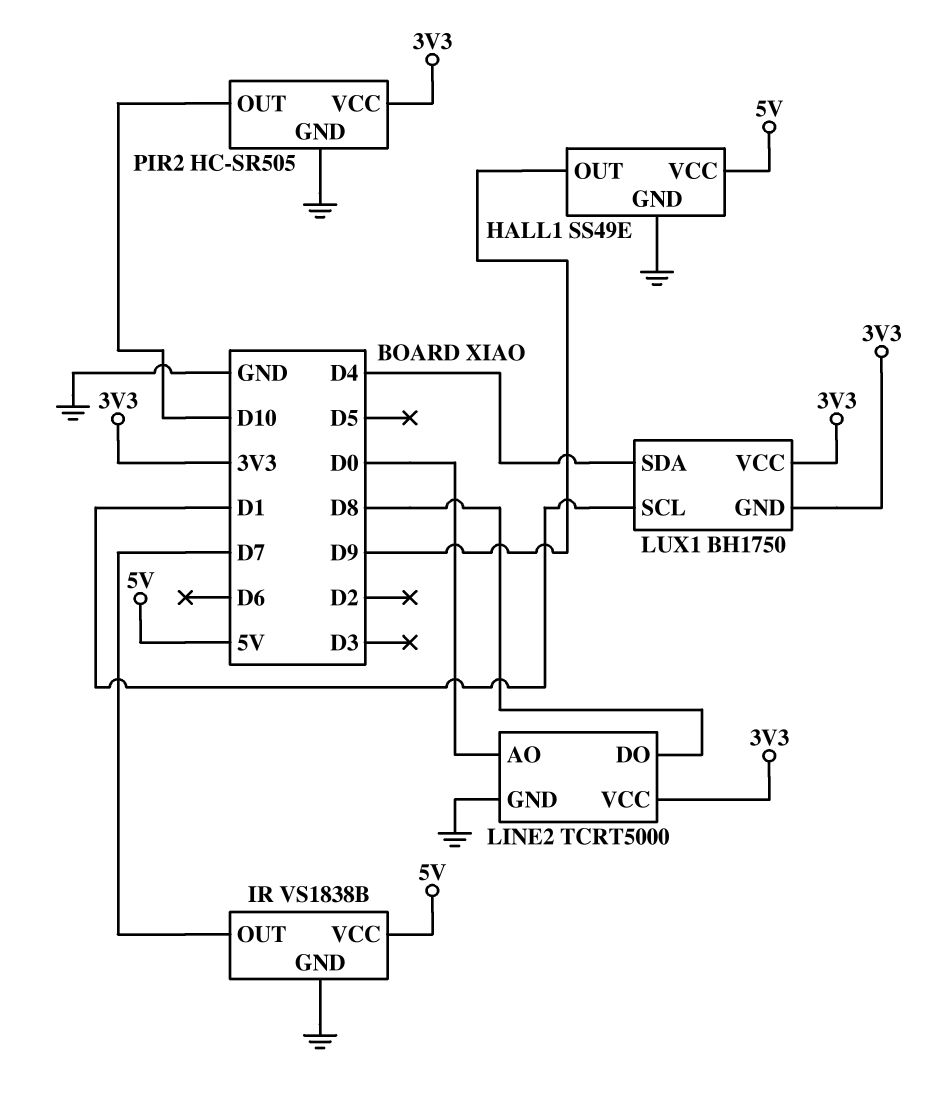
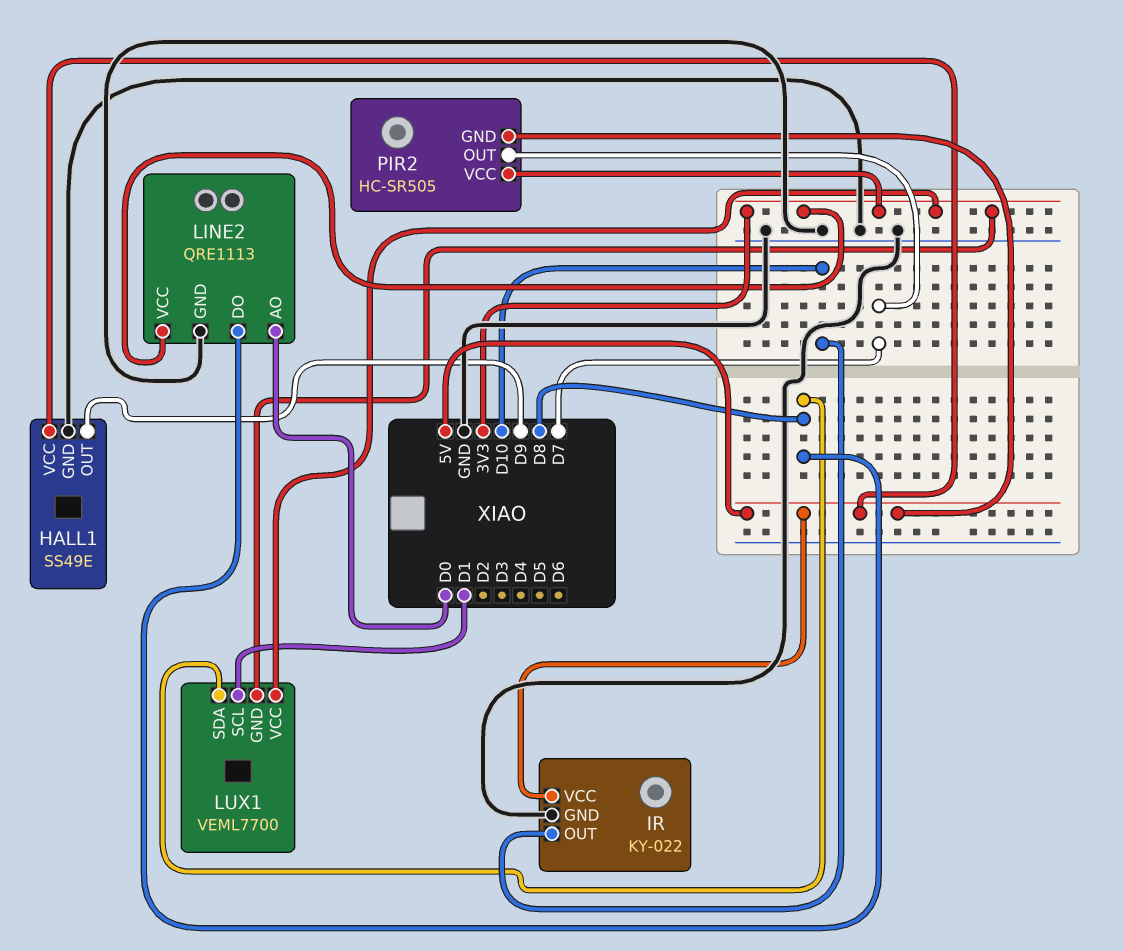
IR: VS1838B -> KY-022
IR pin OUT: D7 -> D10
LINE2: TCRT5000 -> QRE1113
LUX1: BH1750 -> VEML7700
LUX1 pin SDA: D4 -> D8
PIR2 pin GND: GND -> 5V
PIR2 pin OUT: D10 -> D7

